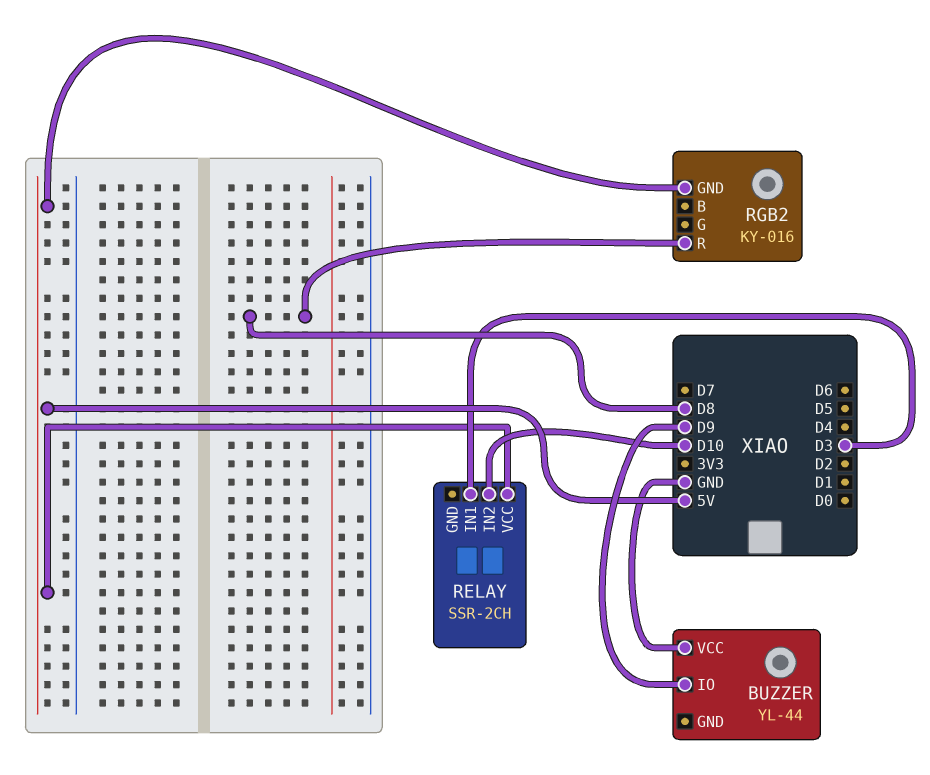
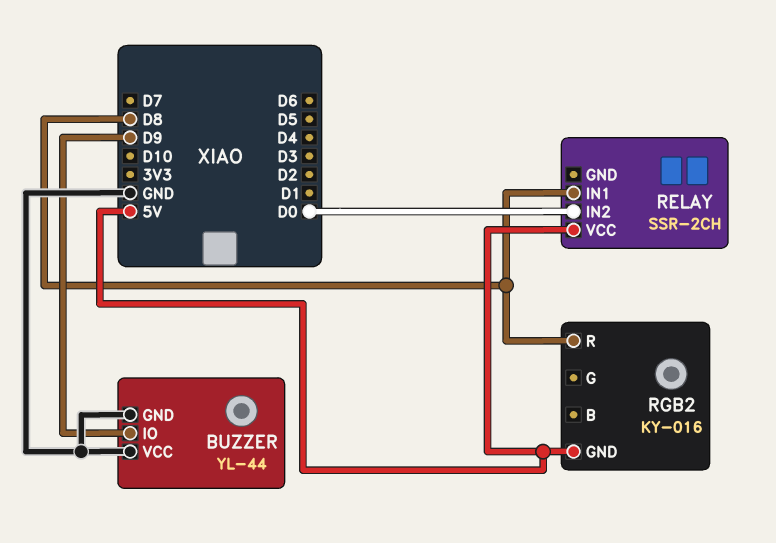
BUZZER pin GND: none -> GND
RELAY pin IN1: D3 -> D8
RELAY pin IN2: D10 -> D0

